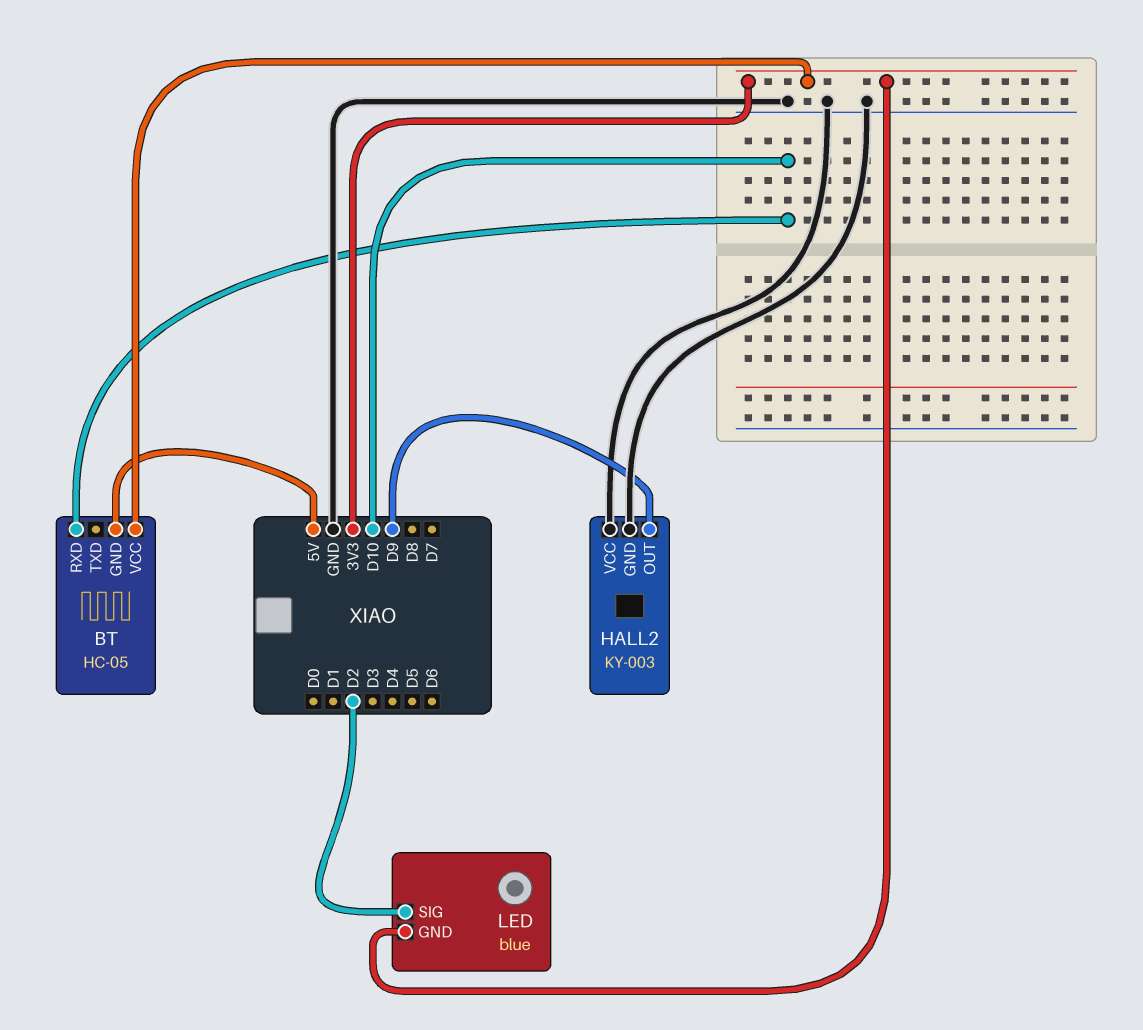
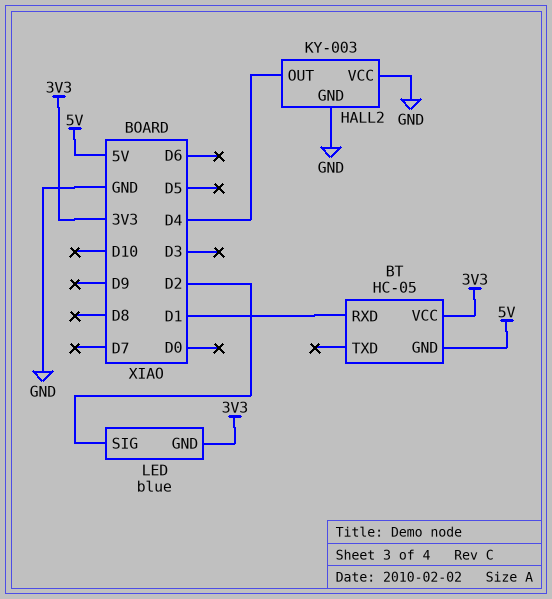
BT pin RXD: D10 -> D1
HALL2 pin OUT: D9 -> D4

